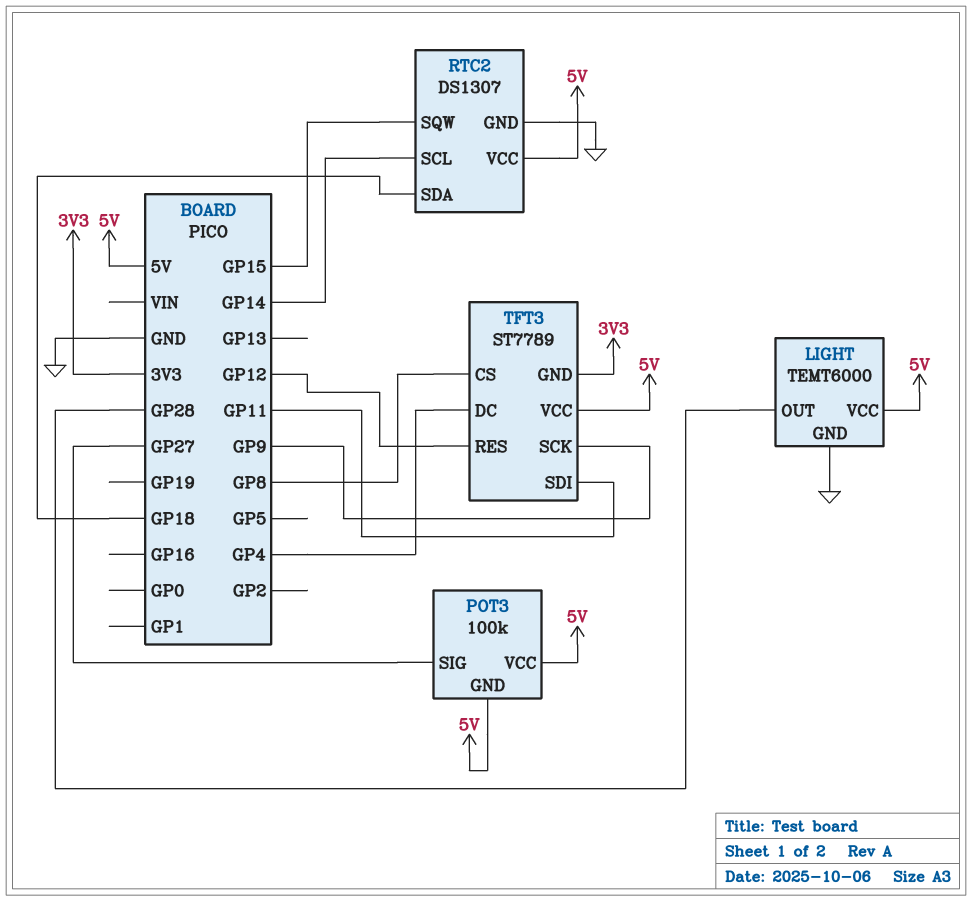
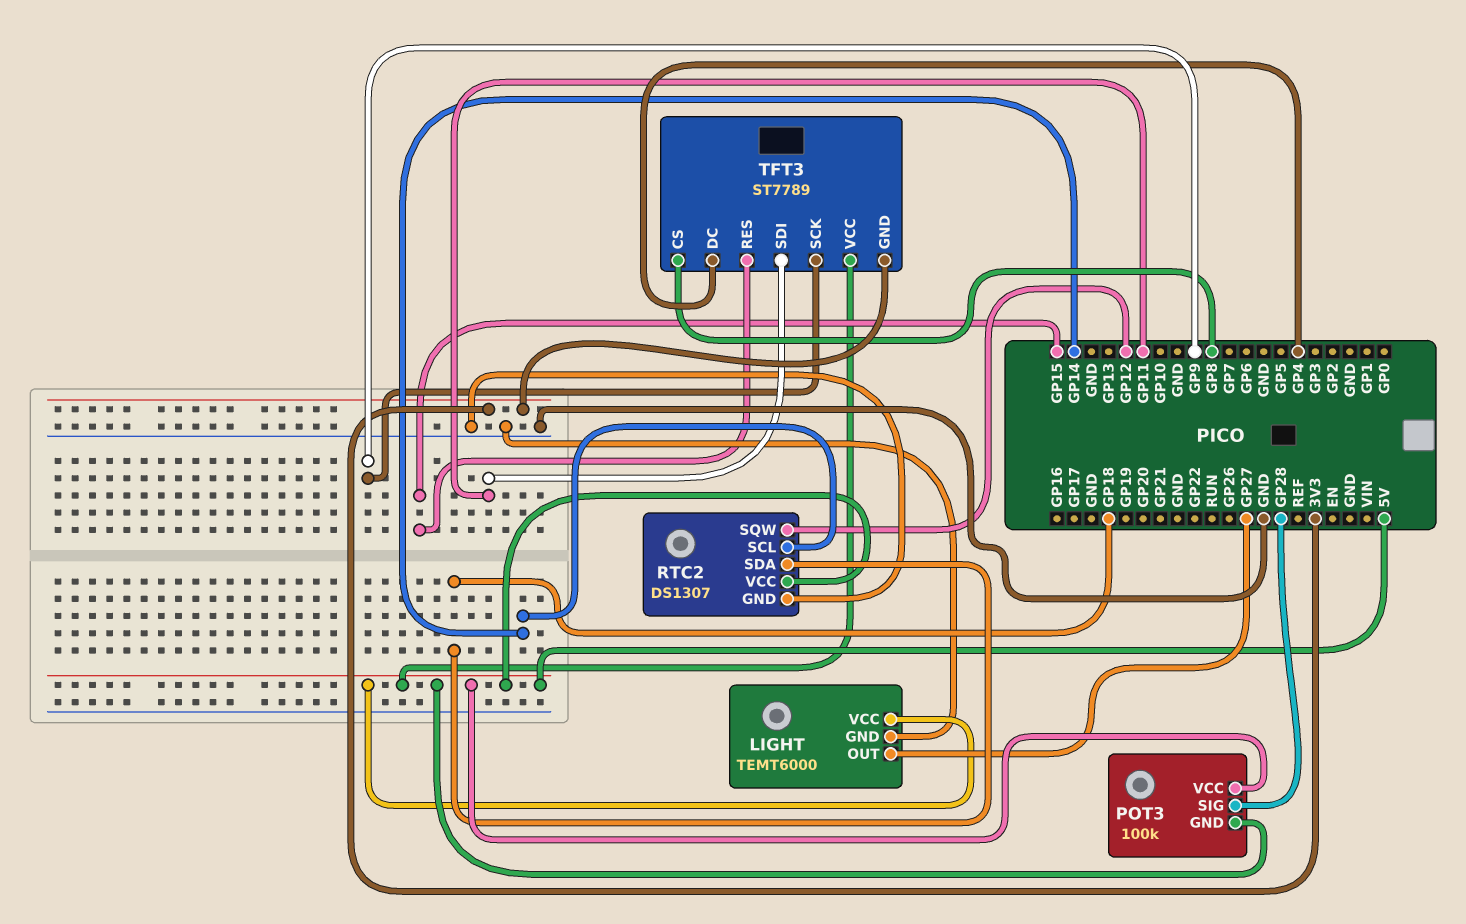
LIGHT pin OUT: GP28 -> GP27
POT3 pin SIG: GP27 -> GP28
RTC2 pin SQW: GP15 -> GP12
TFT3 pin RES: GP12 -> GP15

